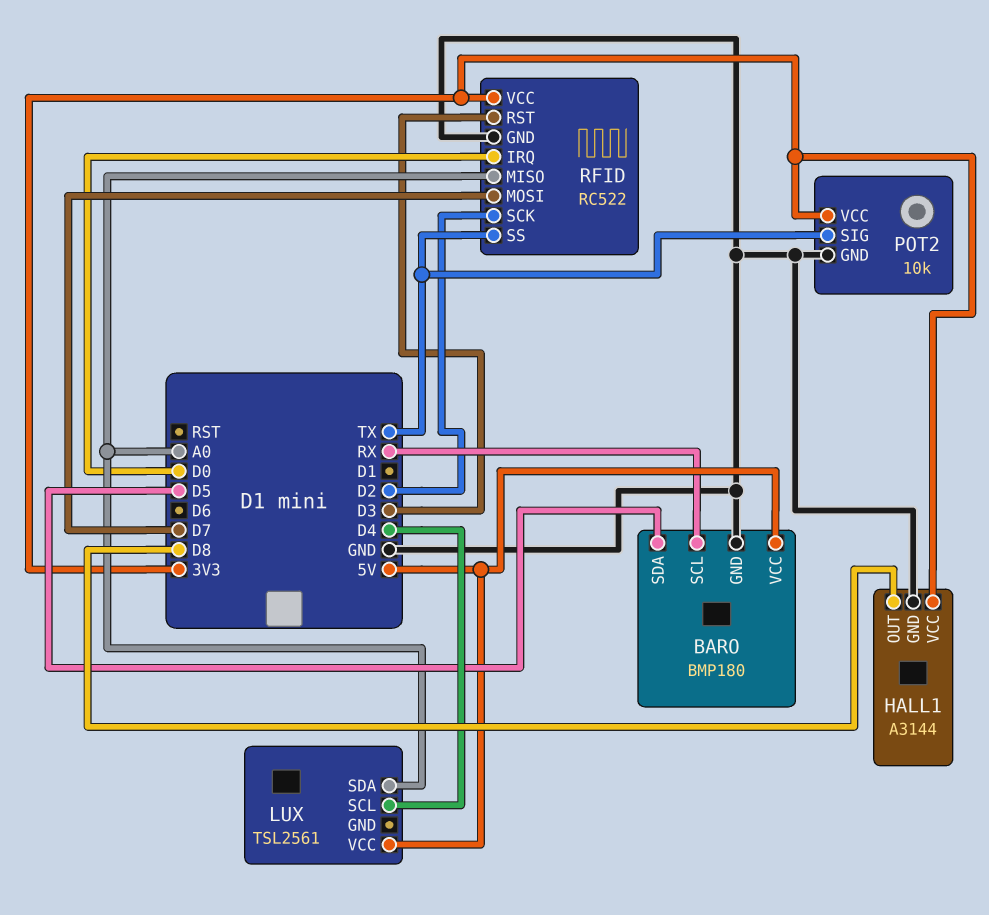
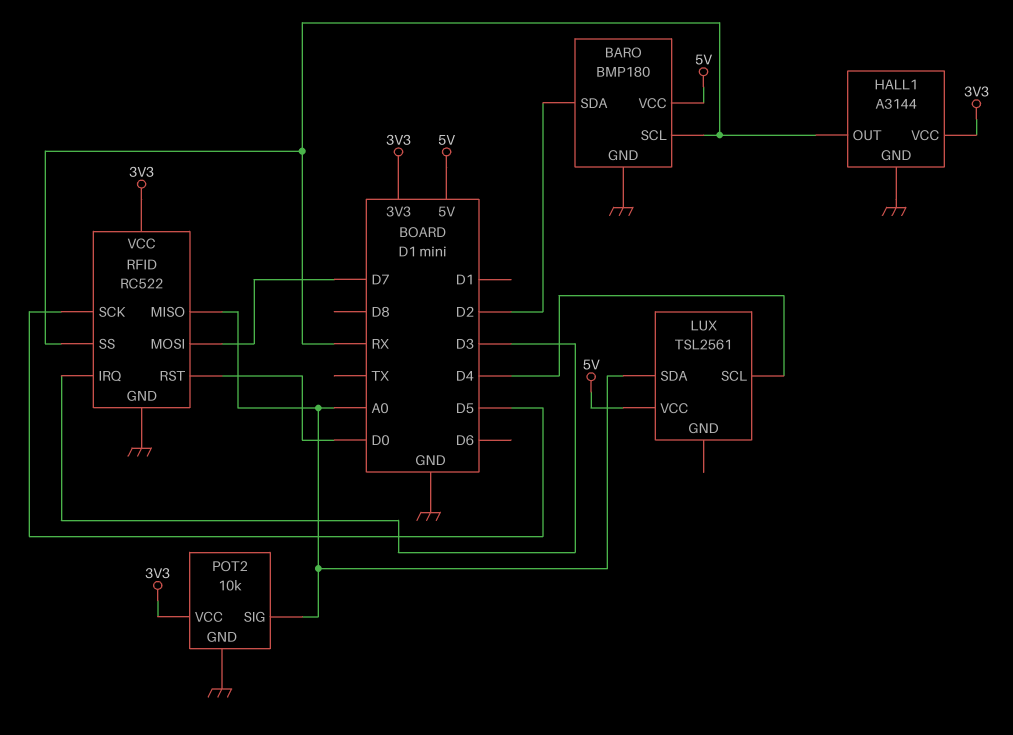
BARO pin SDA: D5 -> D2
HALL1 pin OUT: D8 -> RX
POT2 pin SIG: TX -> A0
RFID pin IRQ: D0 -> D3
RFID pin RST: D3 -> D0
RFID pin SCK: D2 -> D5
RFID pin SS: TX -> RX

